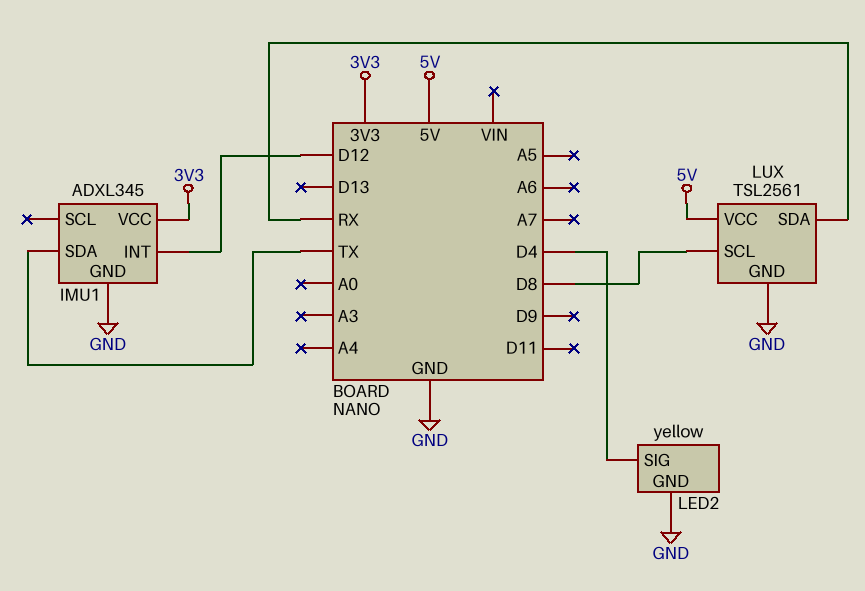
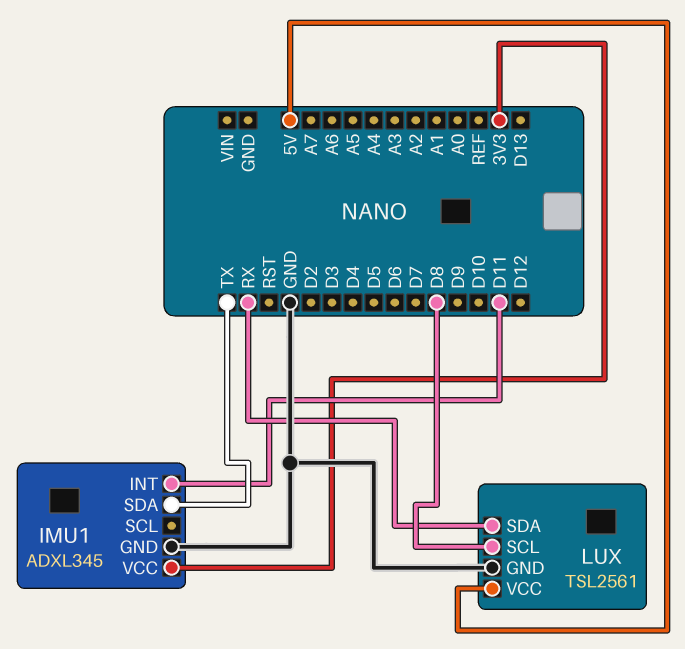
IMU1 pin INT: D12 -> D11
LED2: yellow -> none
LED2 pin GND: GND -> none
LED2 pin SIG: D4 -> none

